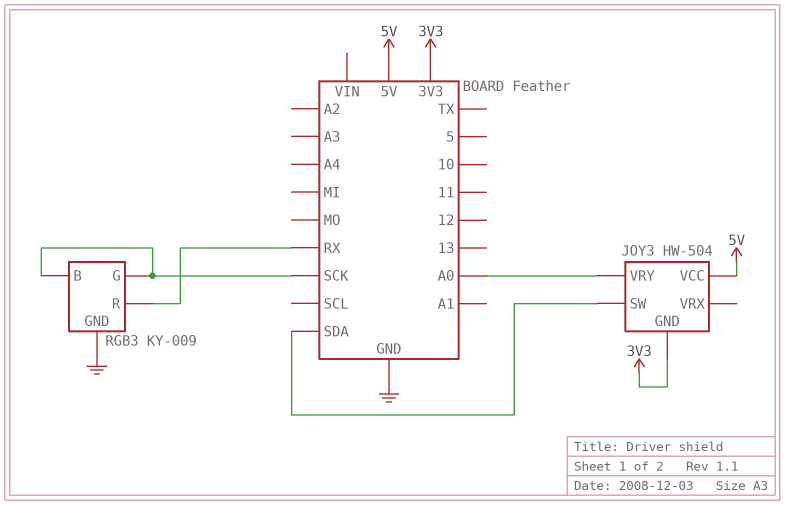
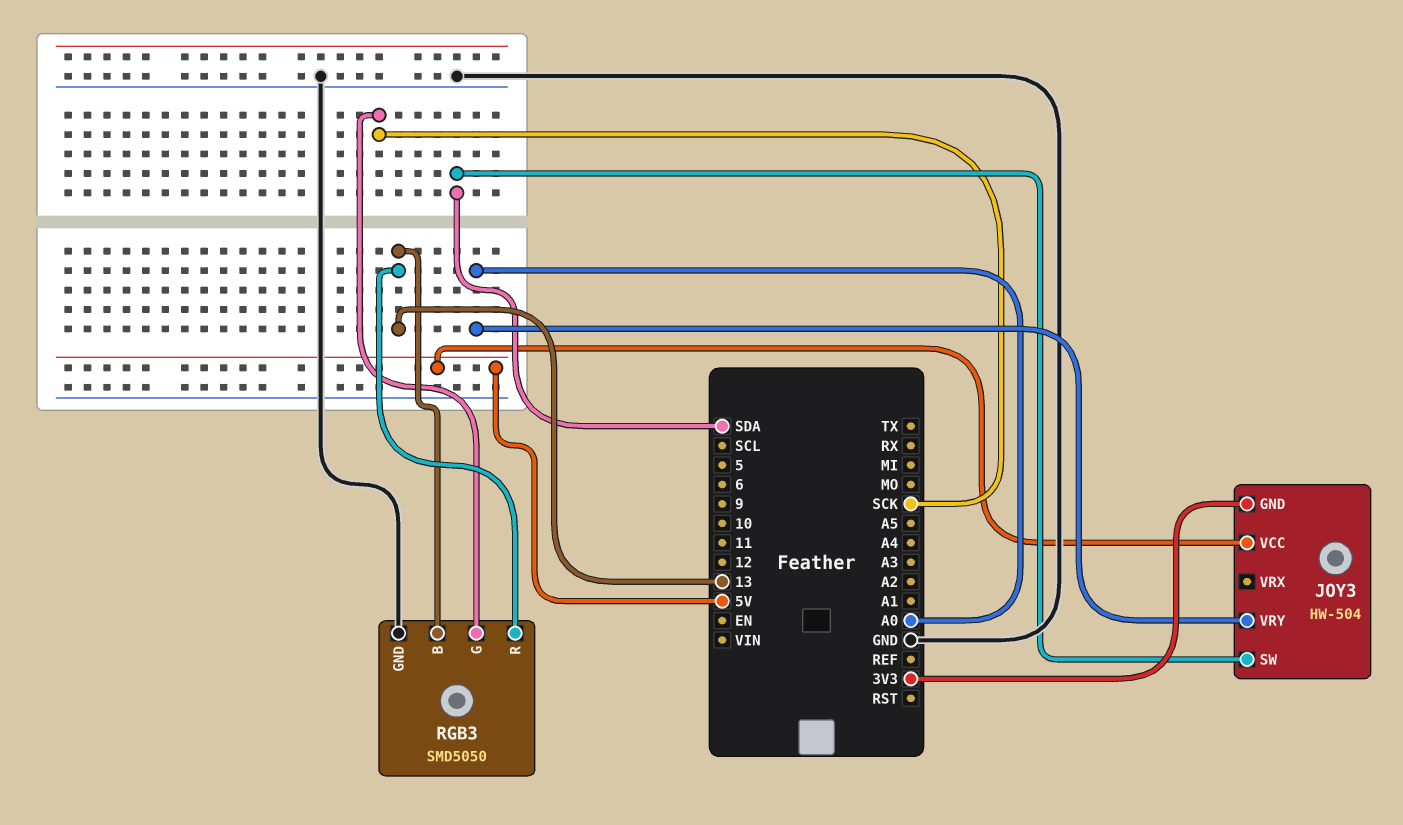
RGB3: KY-009 -> SMD5050
RGB3 pin B: SCK -> 13
RGB3 pin R: RX -> 13

